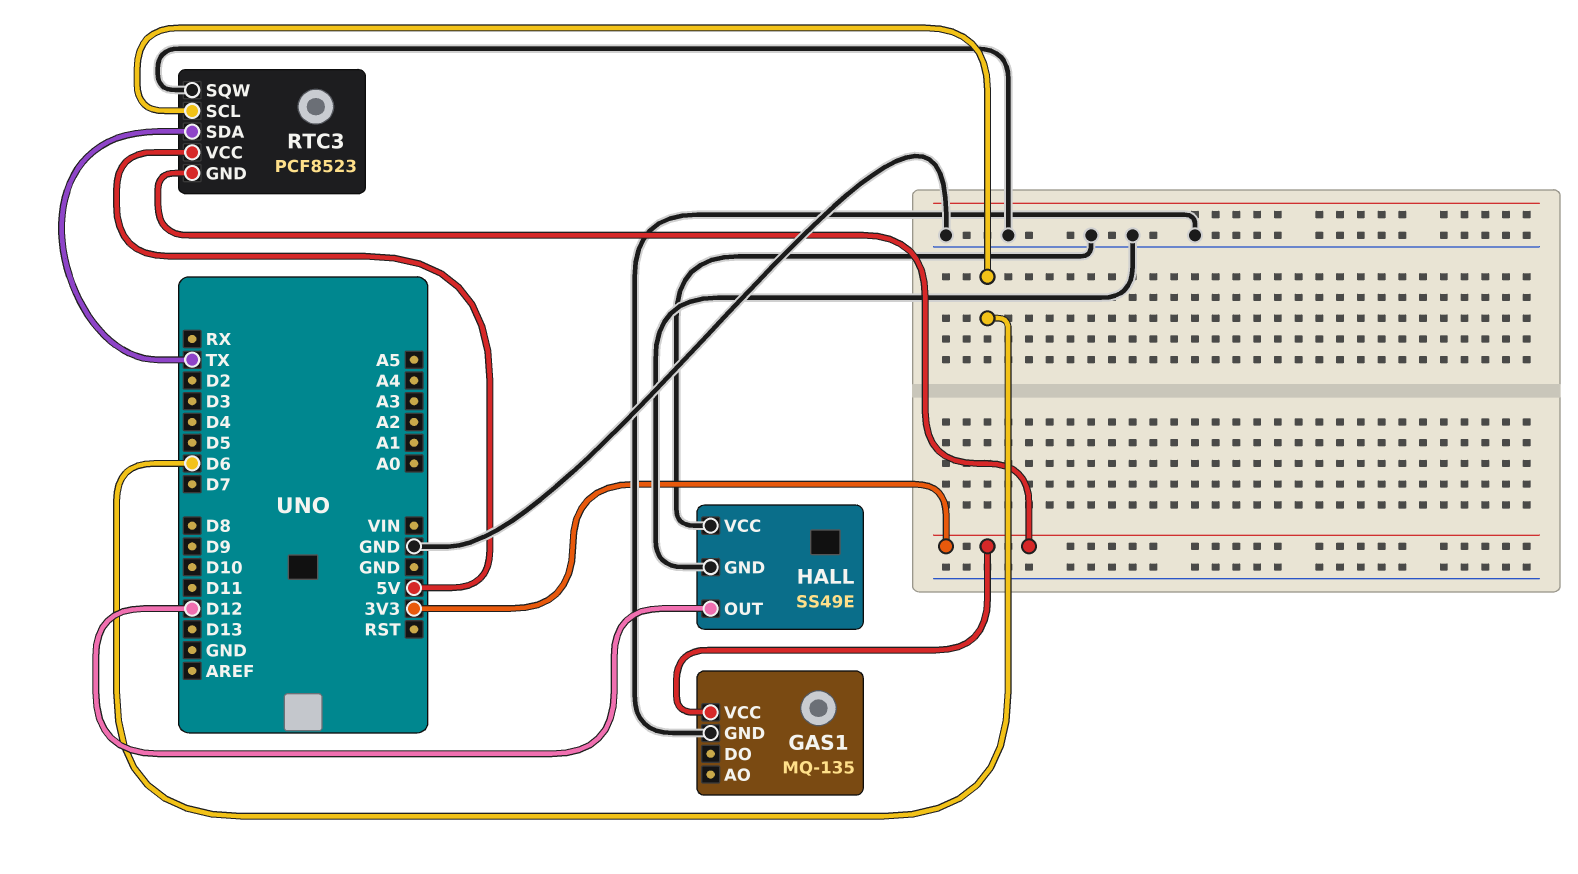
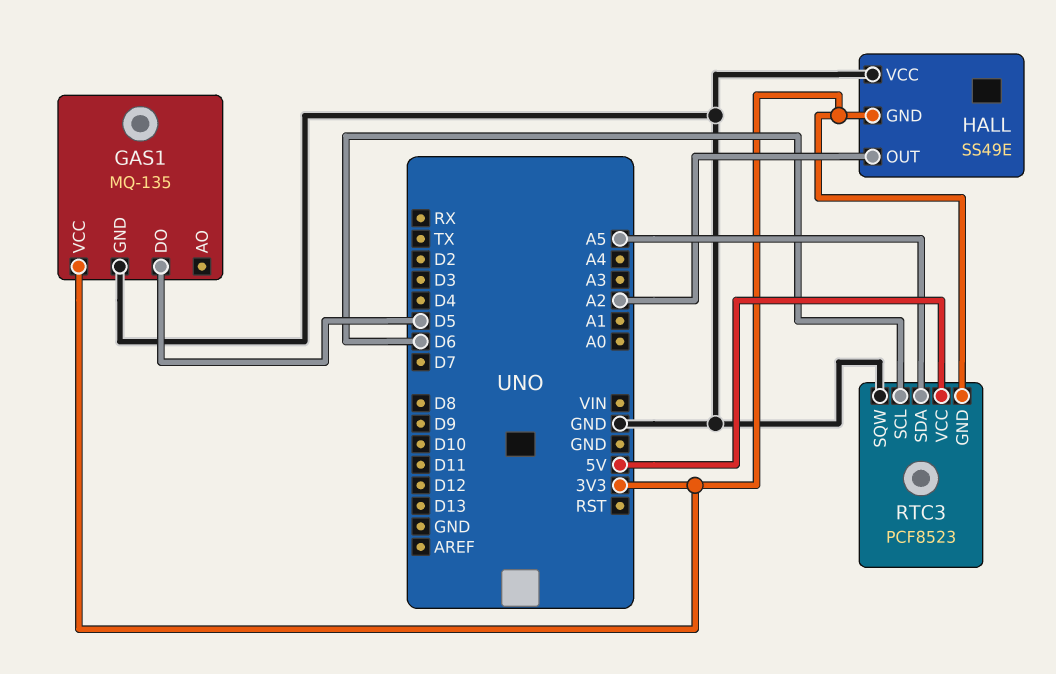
GAS1 pin DO: none -> D5
HALL pin GND: GND -> 3V3
HALL pin OUT: D12 -> A2
RTC3 pin SDA: TX -> A5

